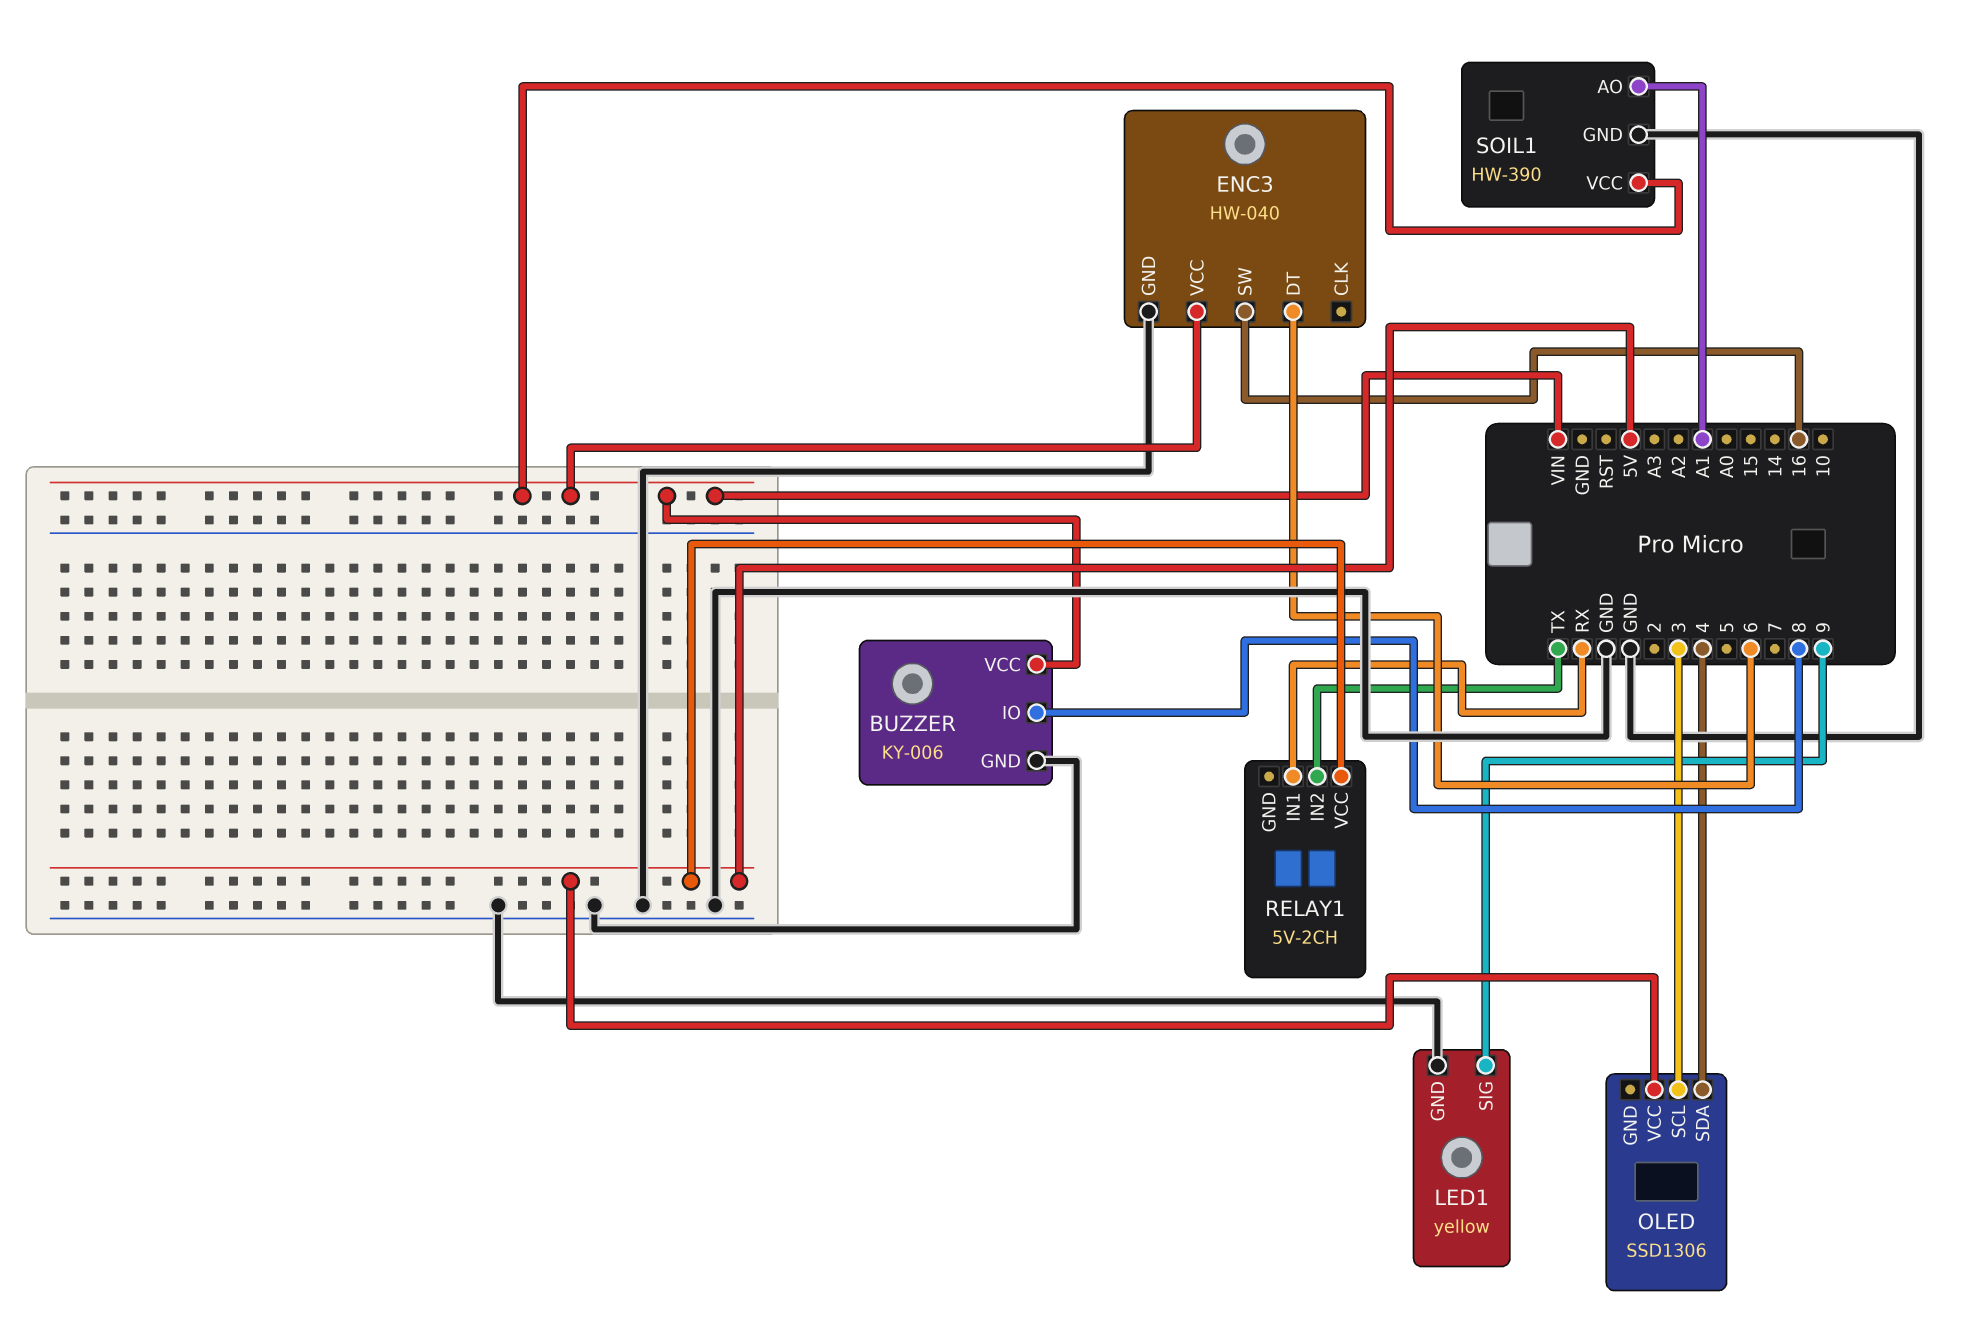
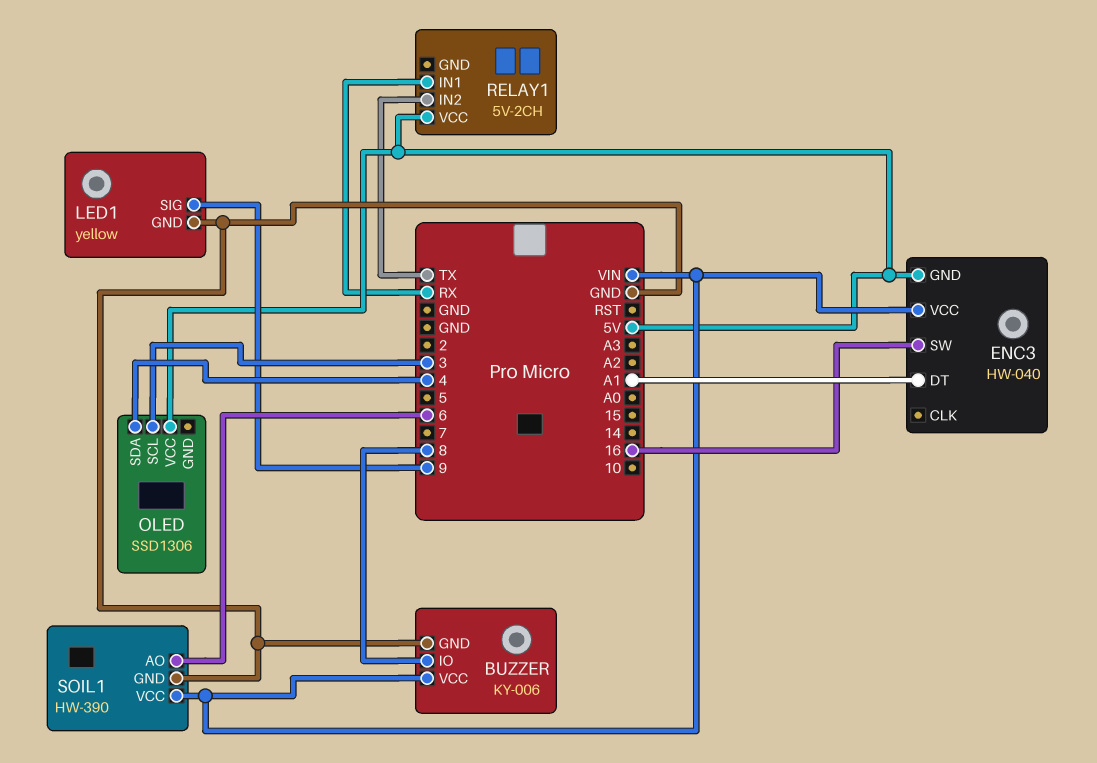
ENC3 pin DT: 6 -> A1
ENC3 pin GND: GND -> 5V
SOIL1 pin AO: A1 -> 6

